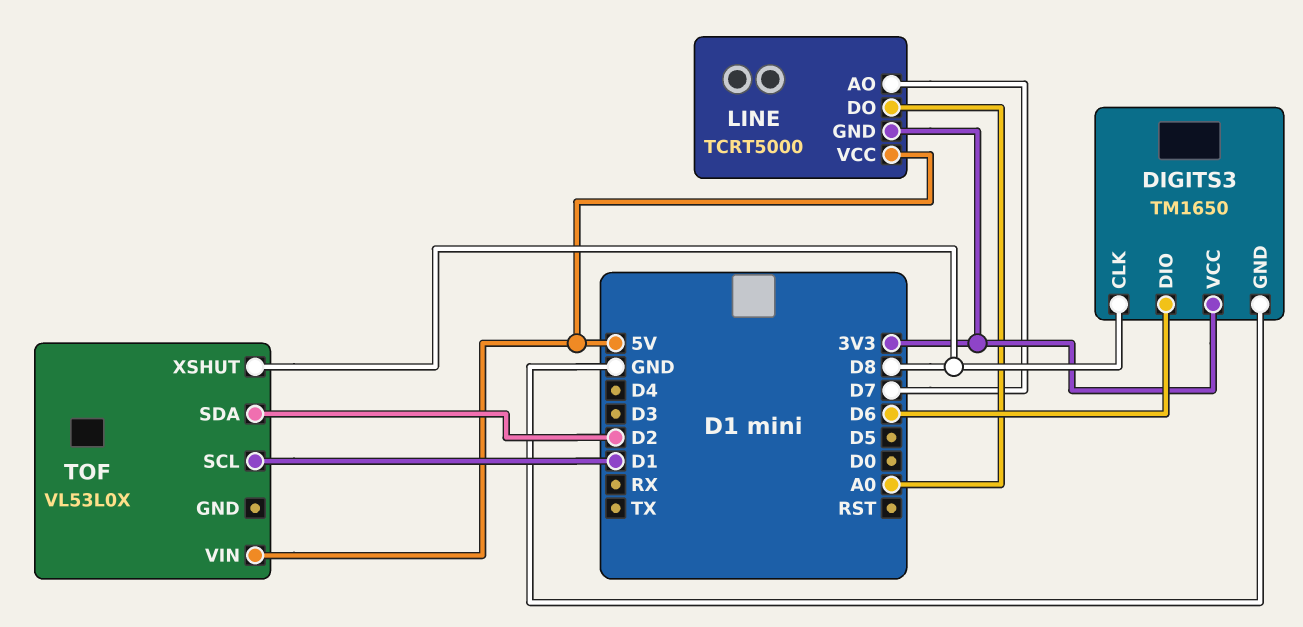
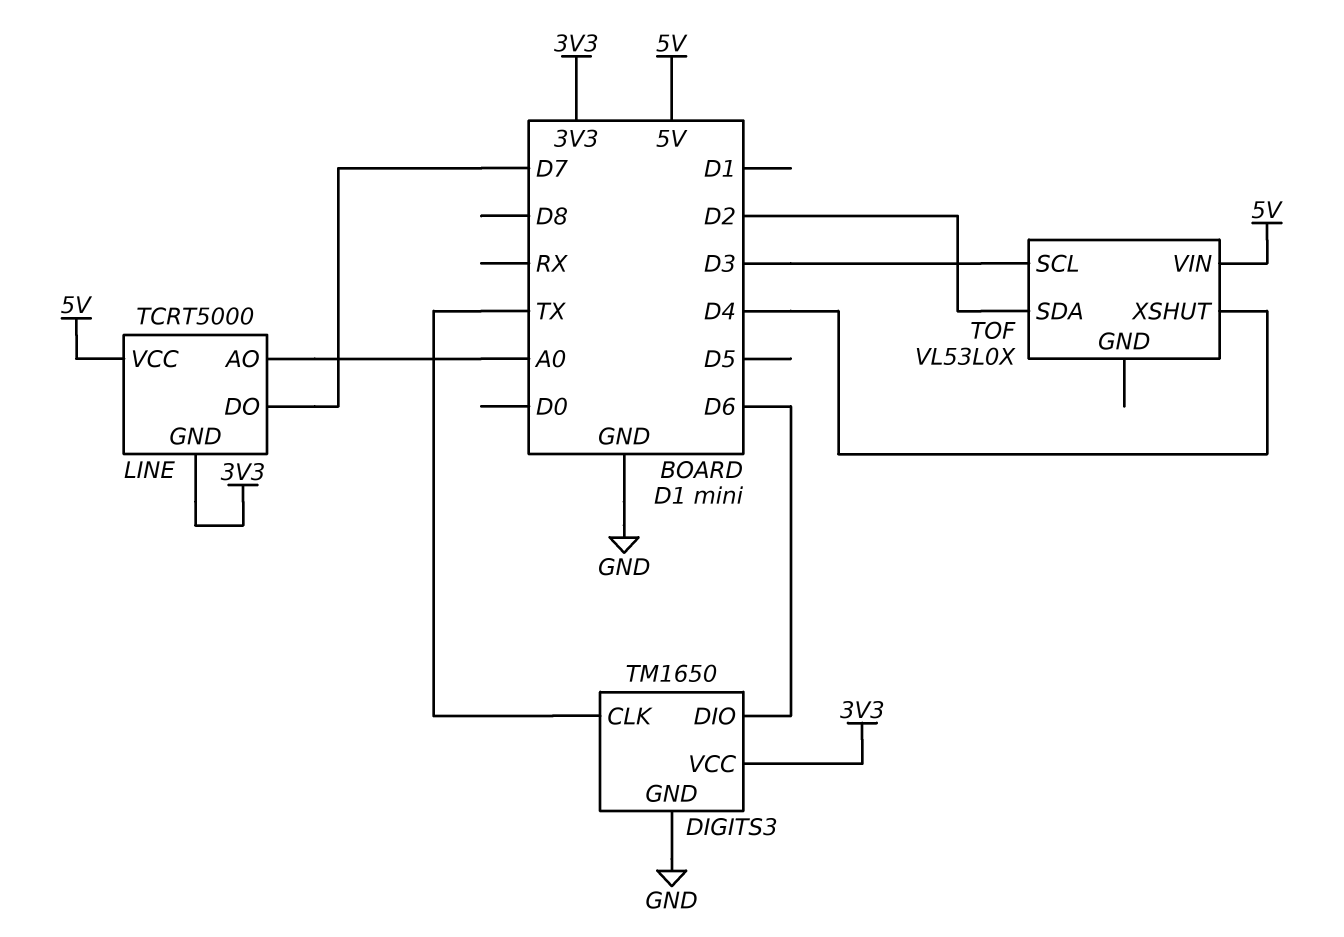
DIGITS3 pin CLK: D8 -> TX
LINE pin AO: D7 -> A0
LINE pin DO: A0 -> D7
TOF pin SCL: D1 -> D3
TOF pin XSHUT: D8 -> D4

